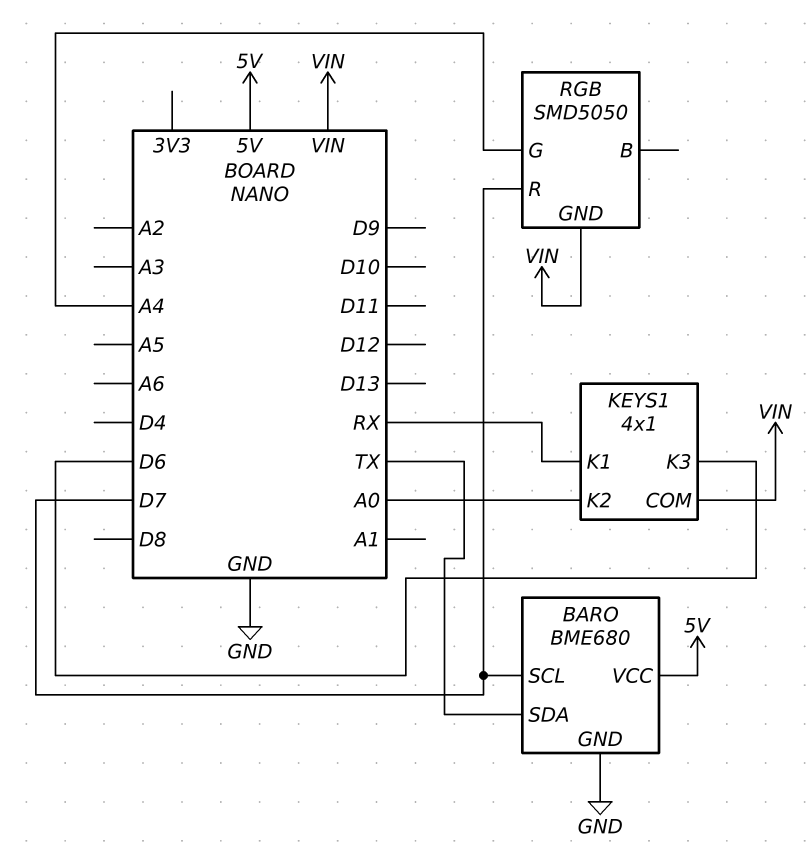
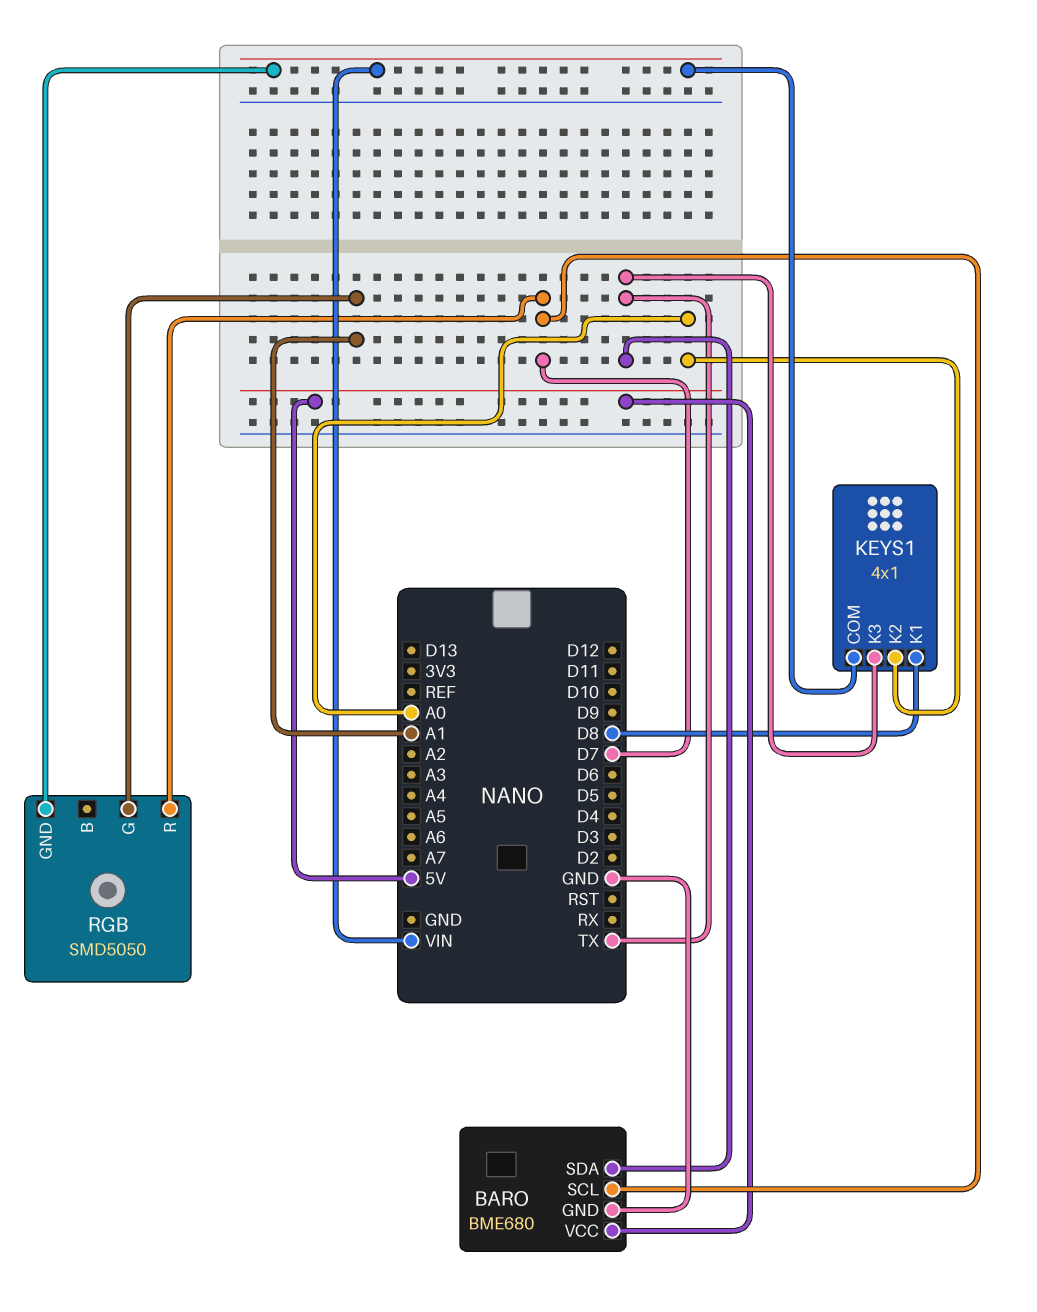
KEYS1 pin K1: RX -> D8
KEYS1 pin K3: D6 -> TX
RGB pin G: A4 -> A1

